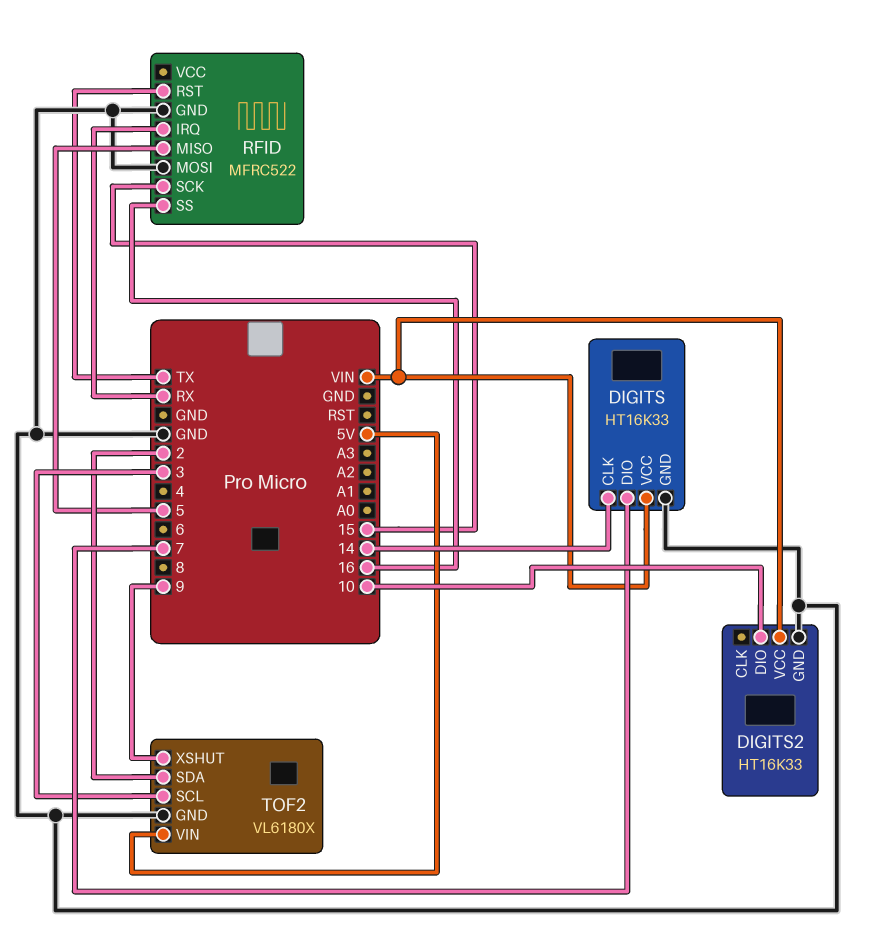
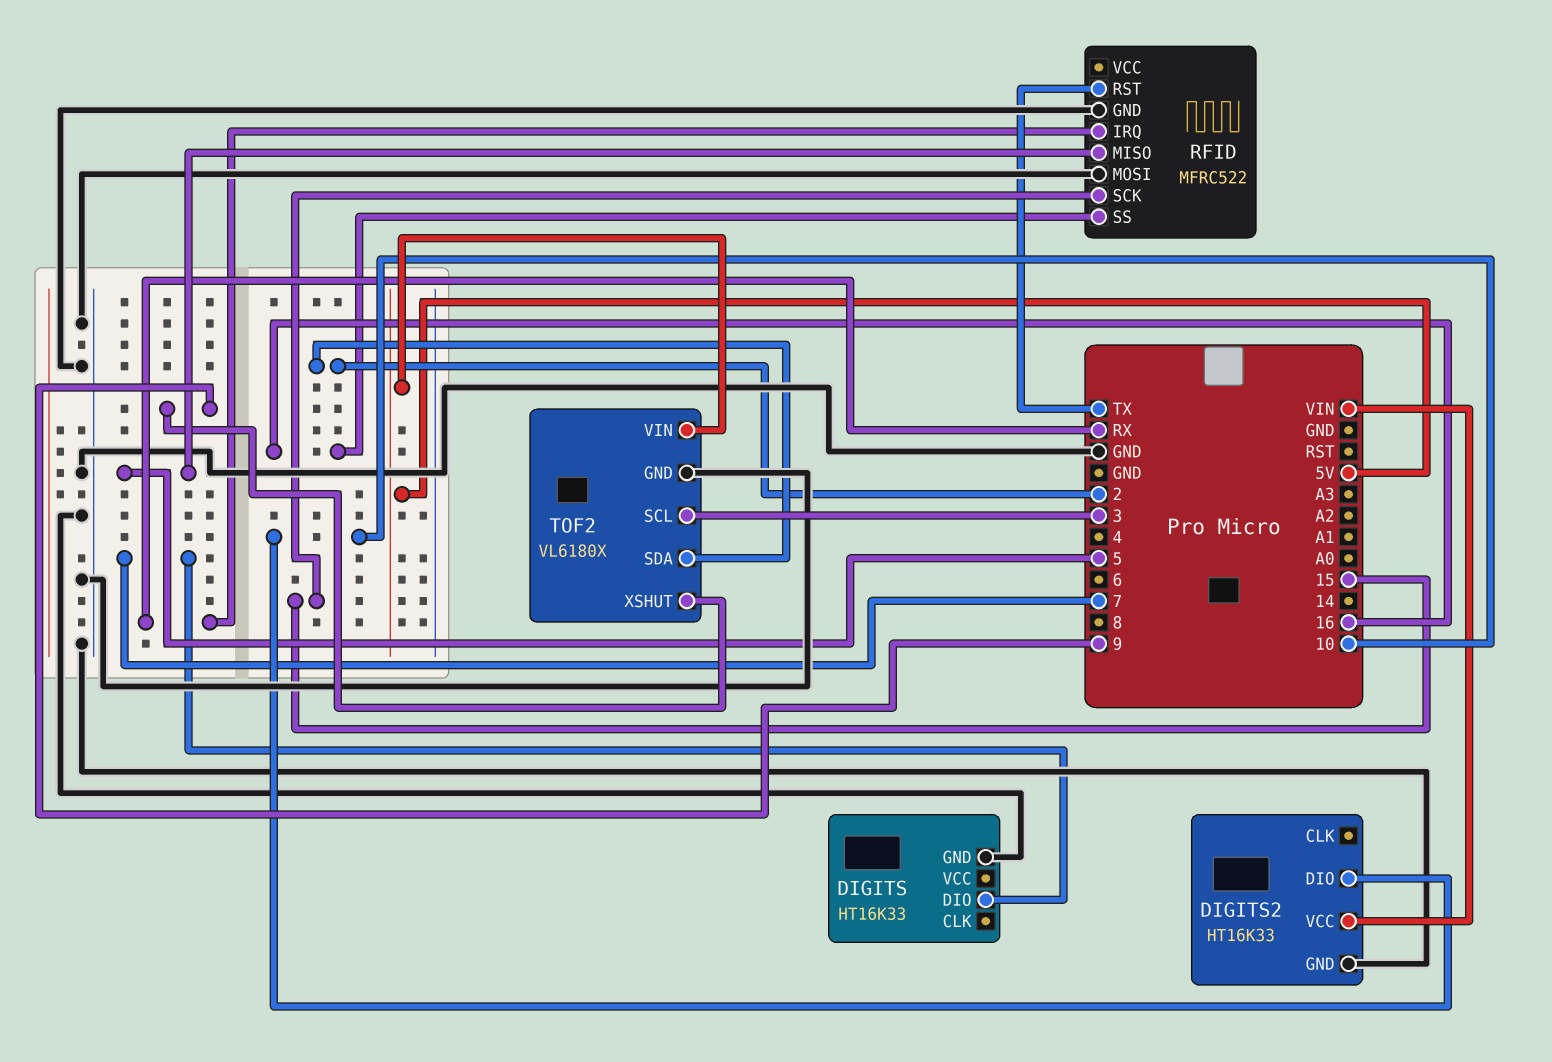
DIGITS pin CLK: 14 -> none
DIGITS pin VCC: VIN -> none

